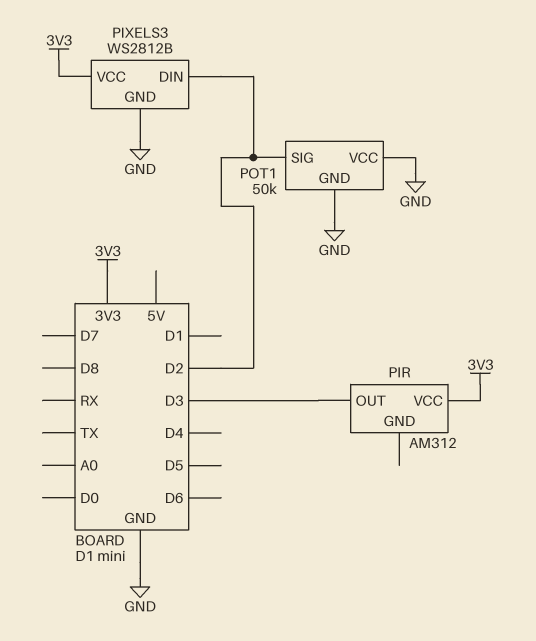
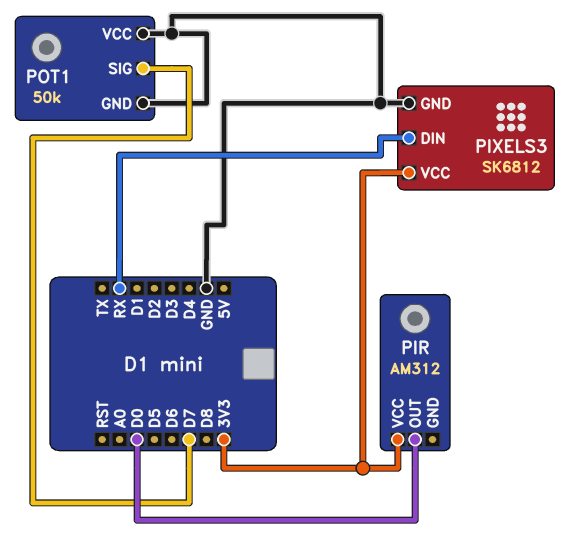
PIR pin OUT: D3 -> D0
PIXELS3: WS2812B -> SK6812
PIXELS3 pin DIN: D2 -> RX
POT1 pin SIG: D2 -> D7

